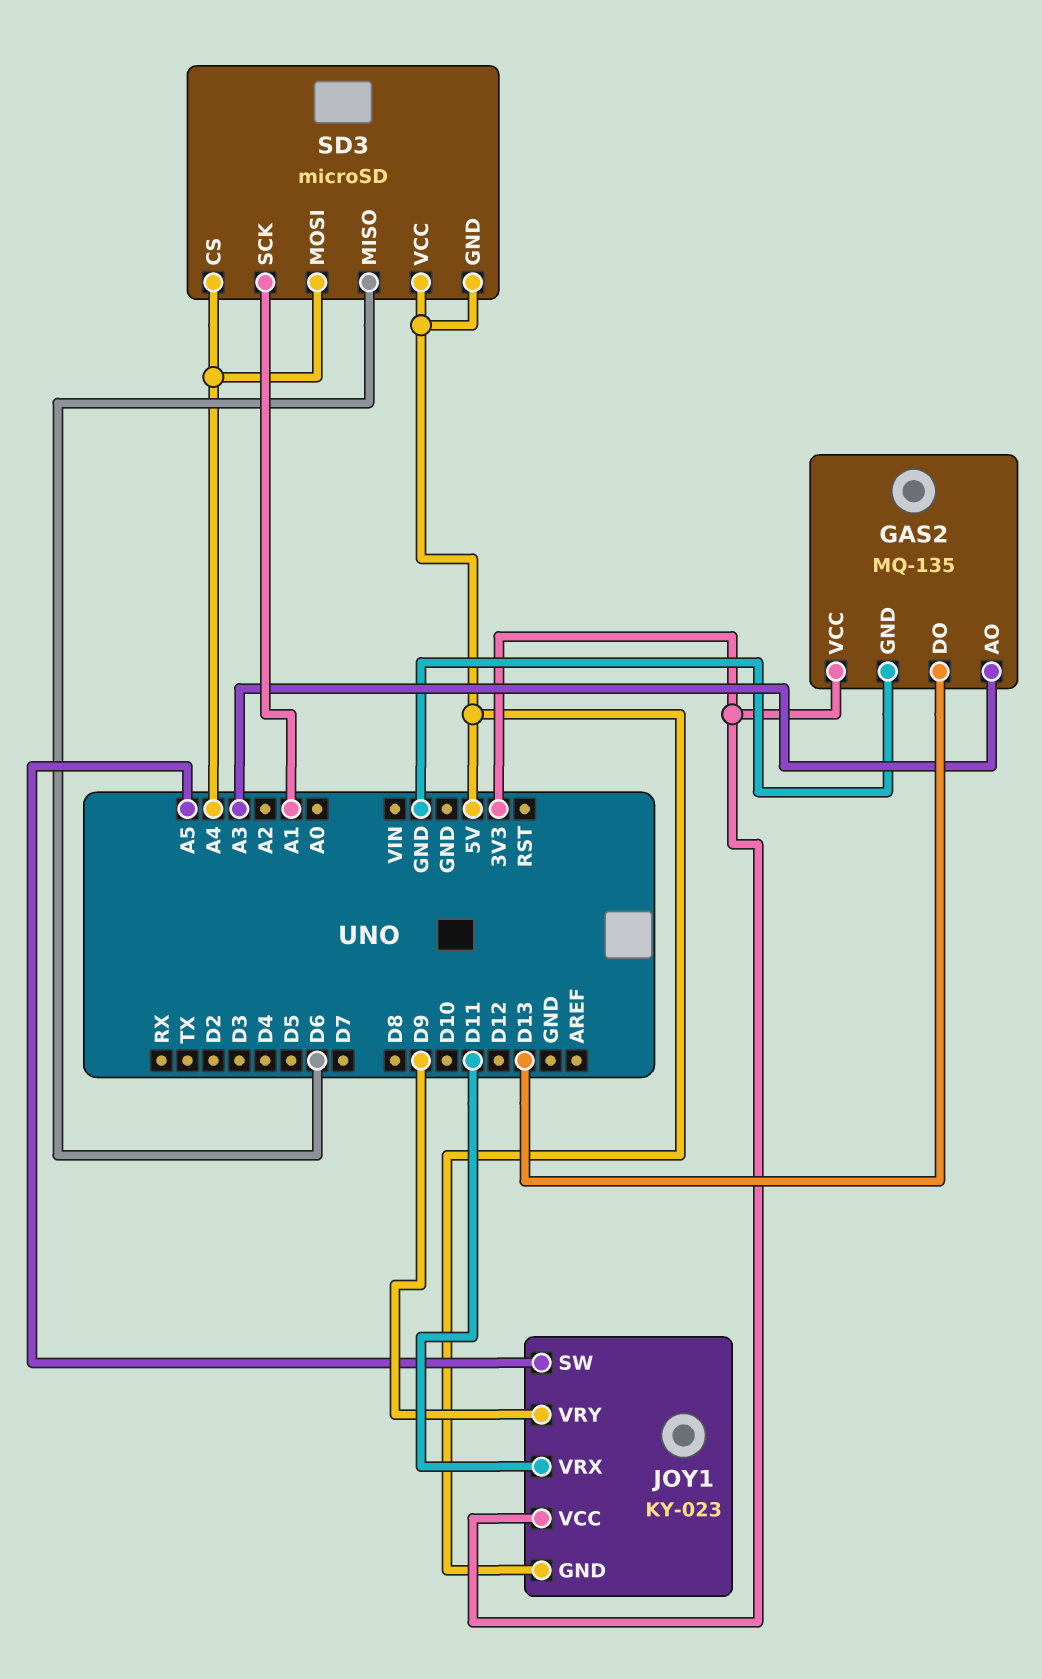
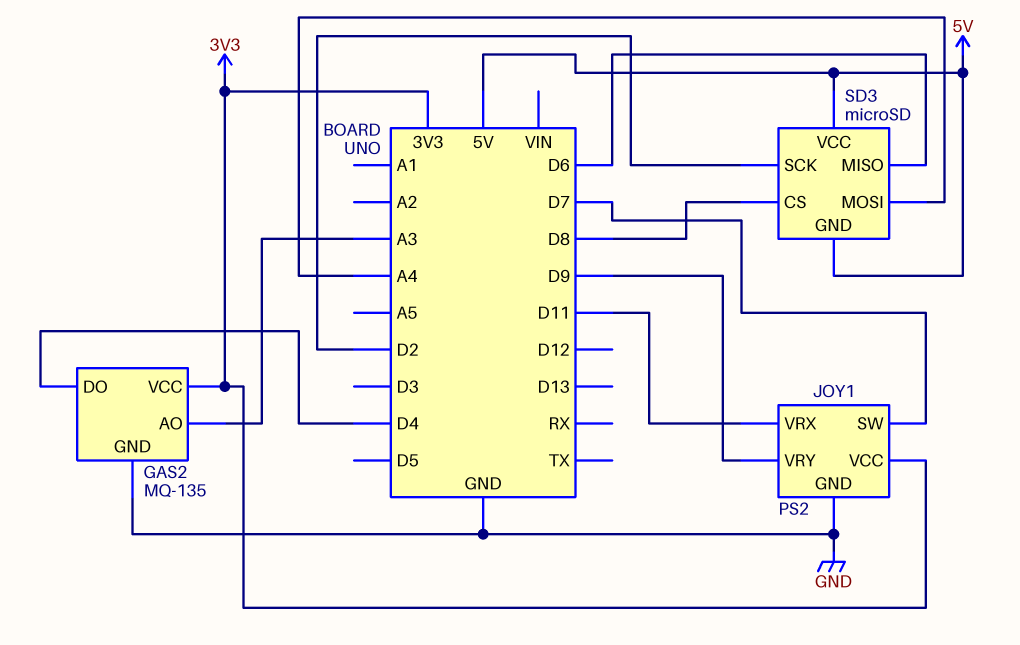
GAS2 pin DO: D13 -> D4
JOY1: KY-023 -> PS2
JOY1 pin GND: 5V -> GND
JOY1 pin SW: A5 -> D7
SD3 pin CS: A4 -> D8
SD3 pin SCK: A1 -> D2

